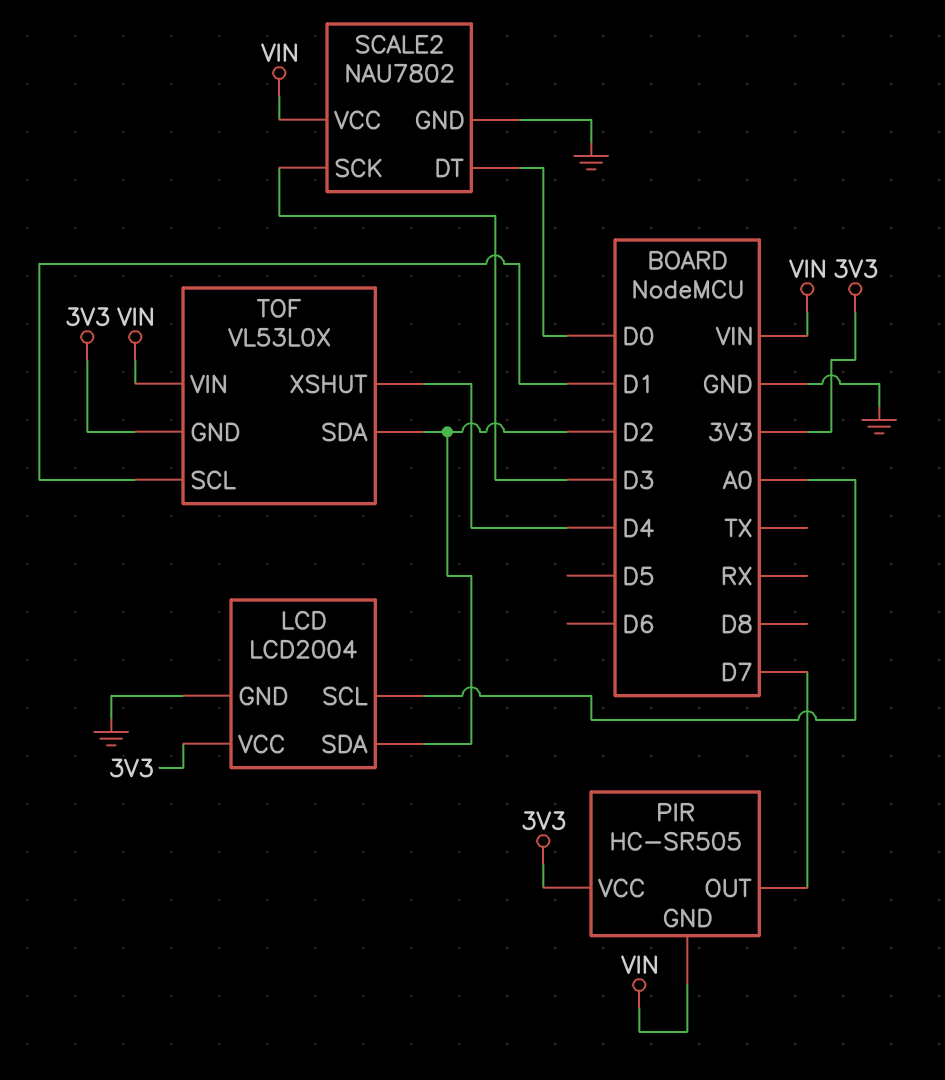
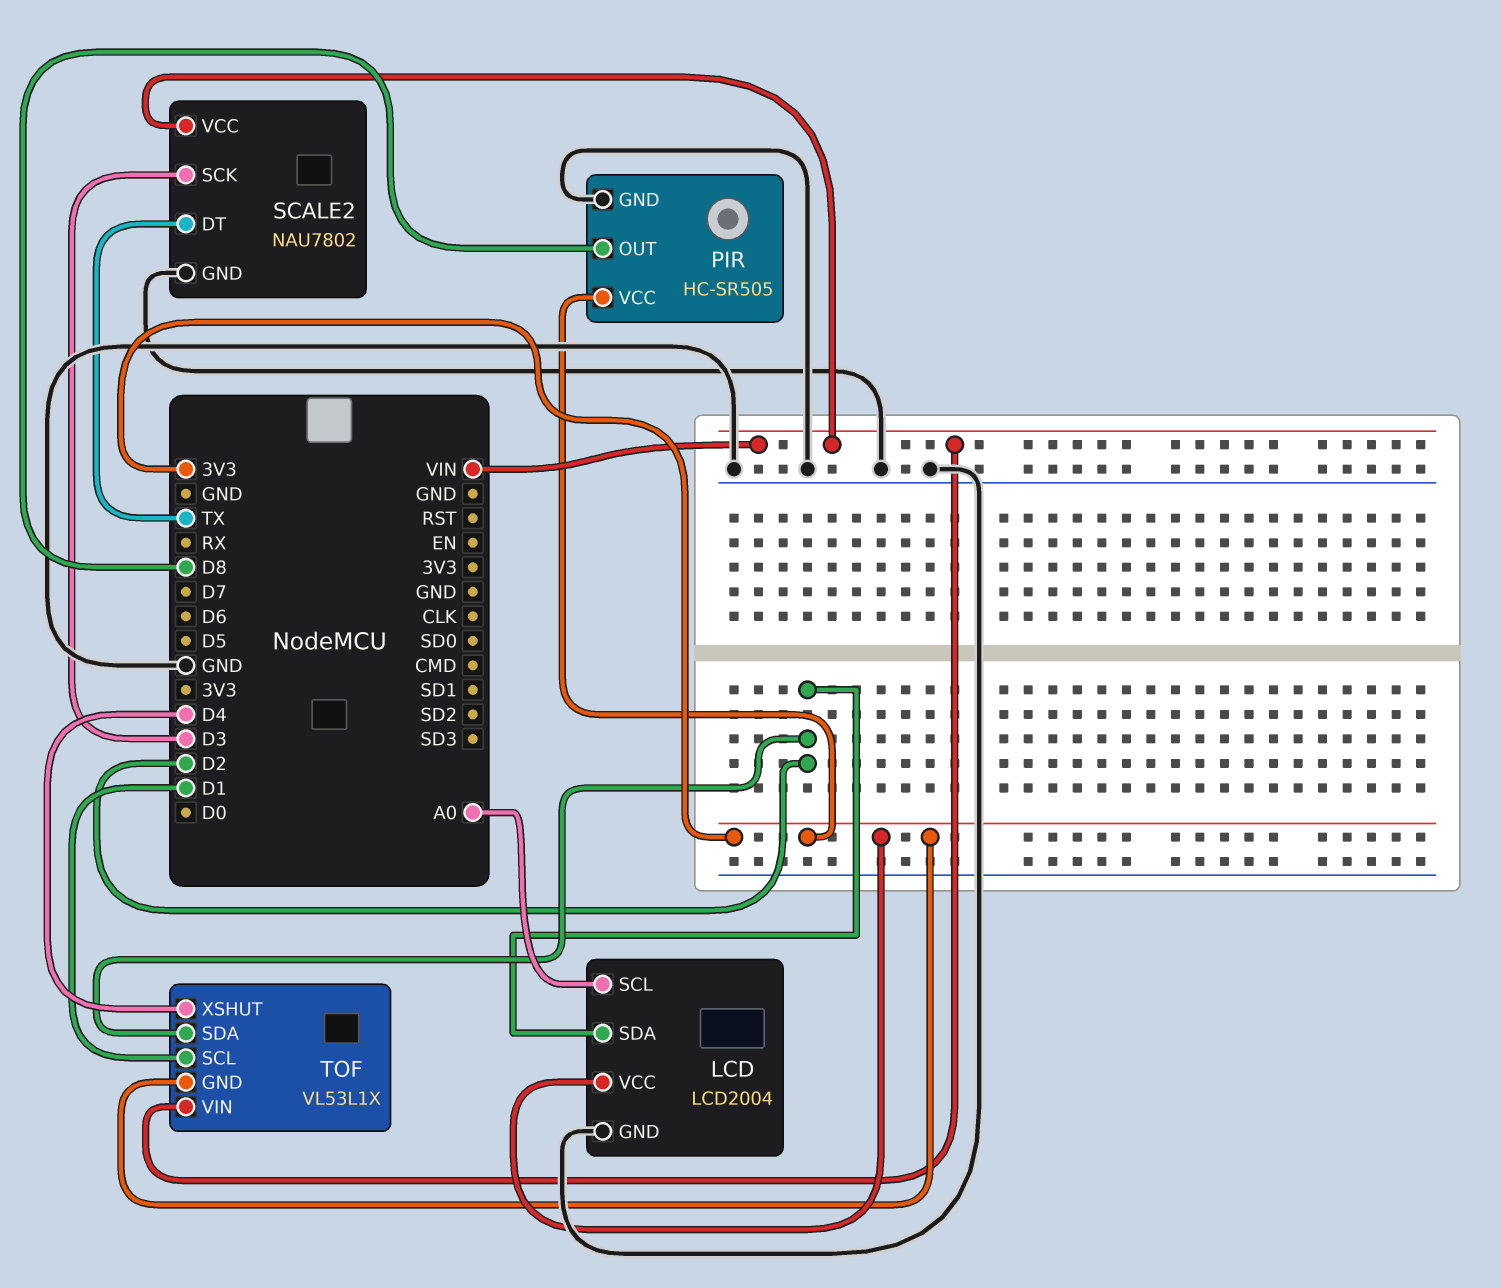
PIR pin GND: VIN -> GND
PIR pin OUT: D7 -> D8
SCALE2 pin DT: D0 -> TX
TOF: VL53L0X -> VL53L1X

